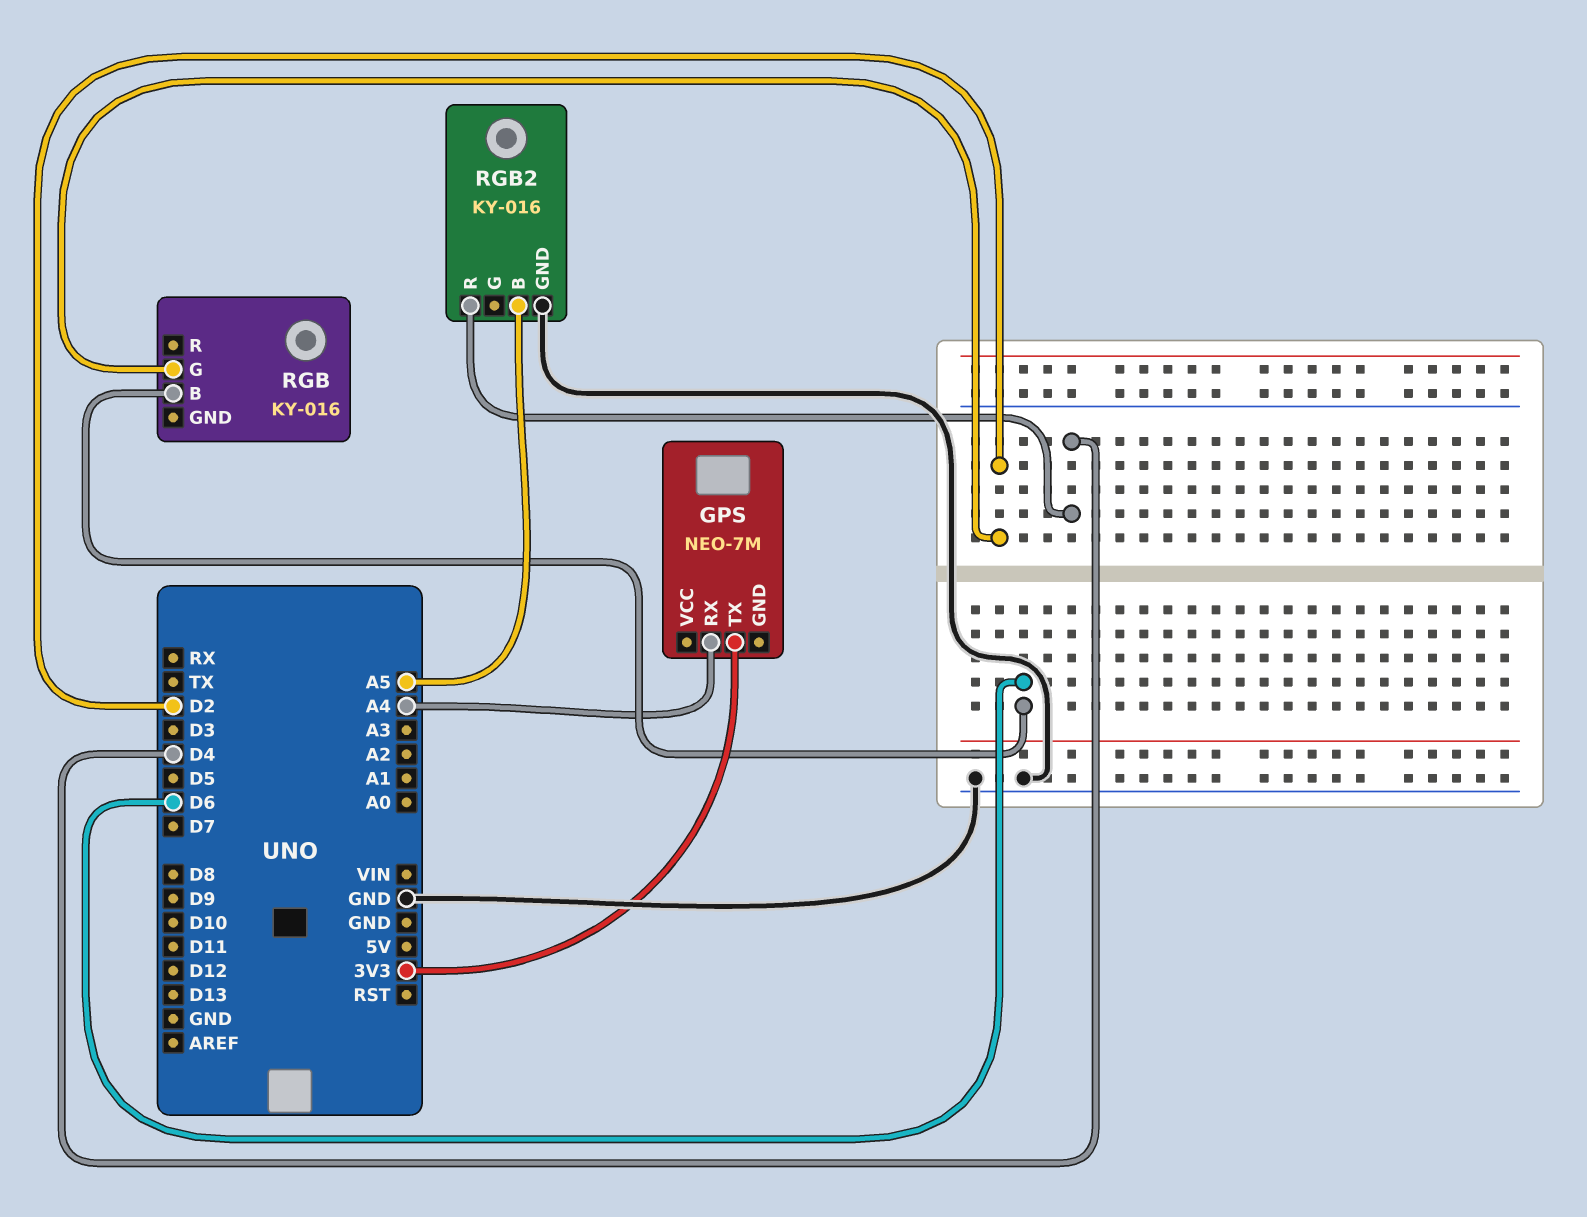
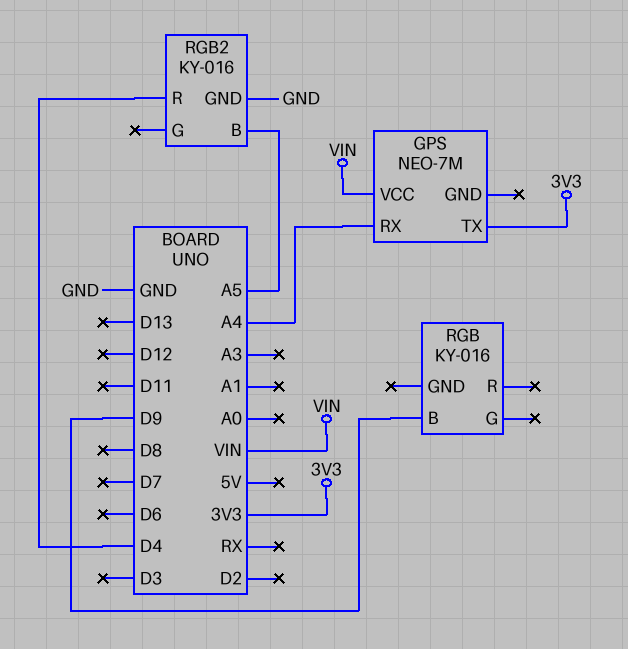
GPS pin VCC: none -> VIN
RGB pin B: D6 -> D9
RGB pin G: D2 -> none

